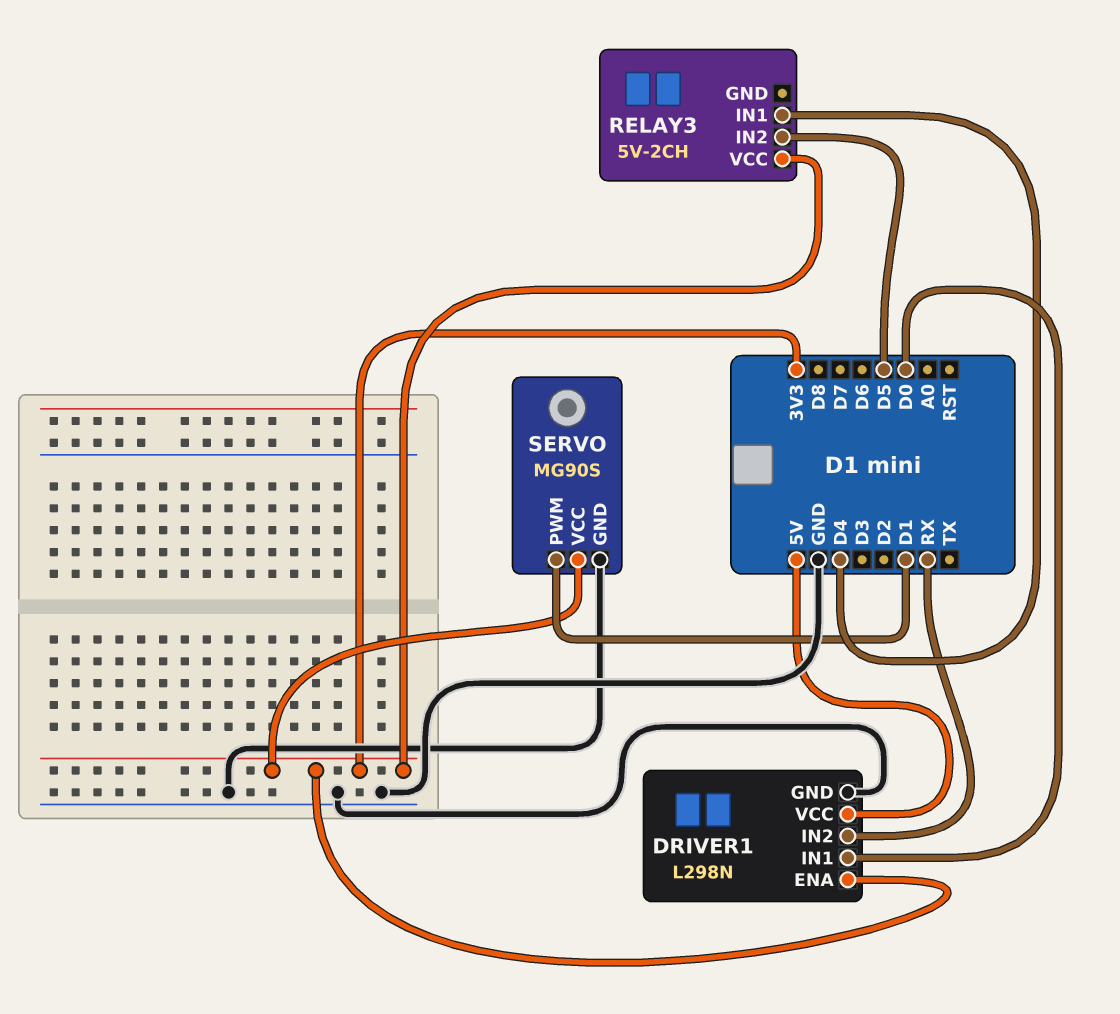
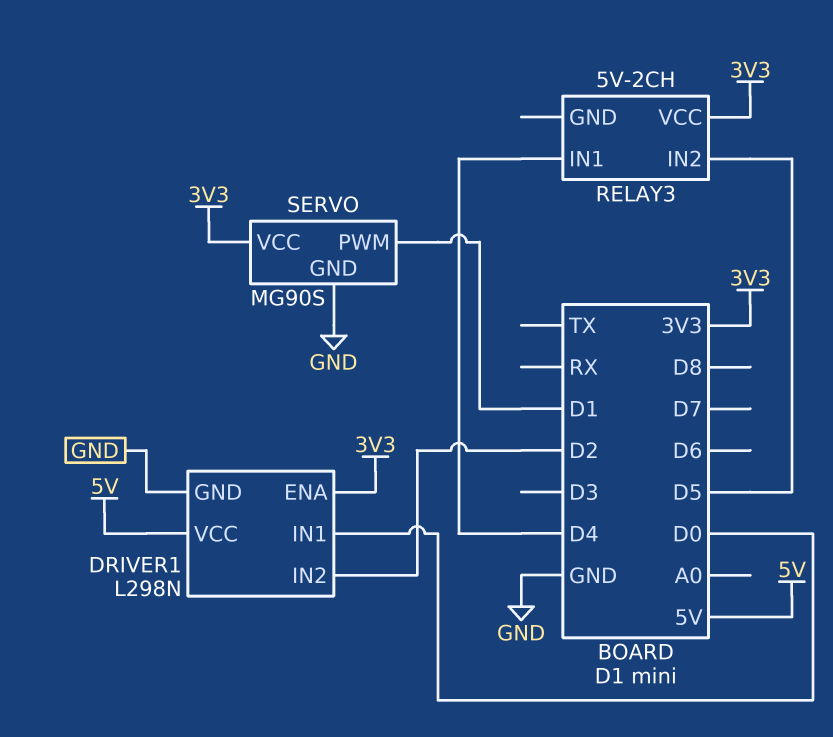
DRIVER1 pin IN2: RX -> D2

